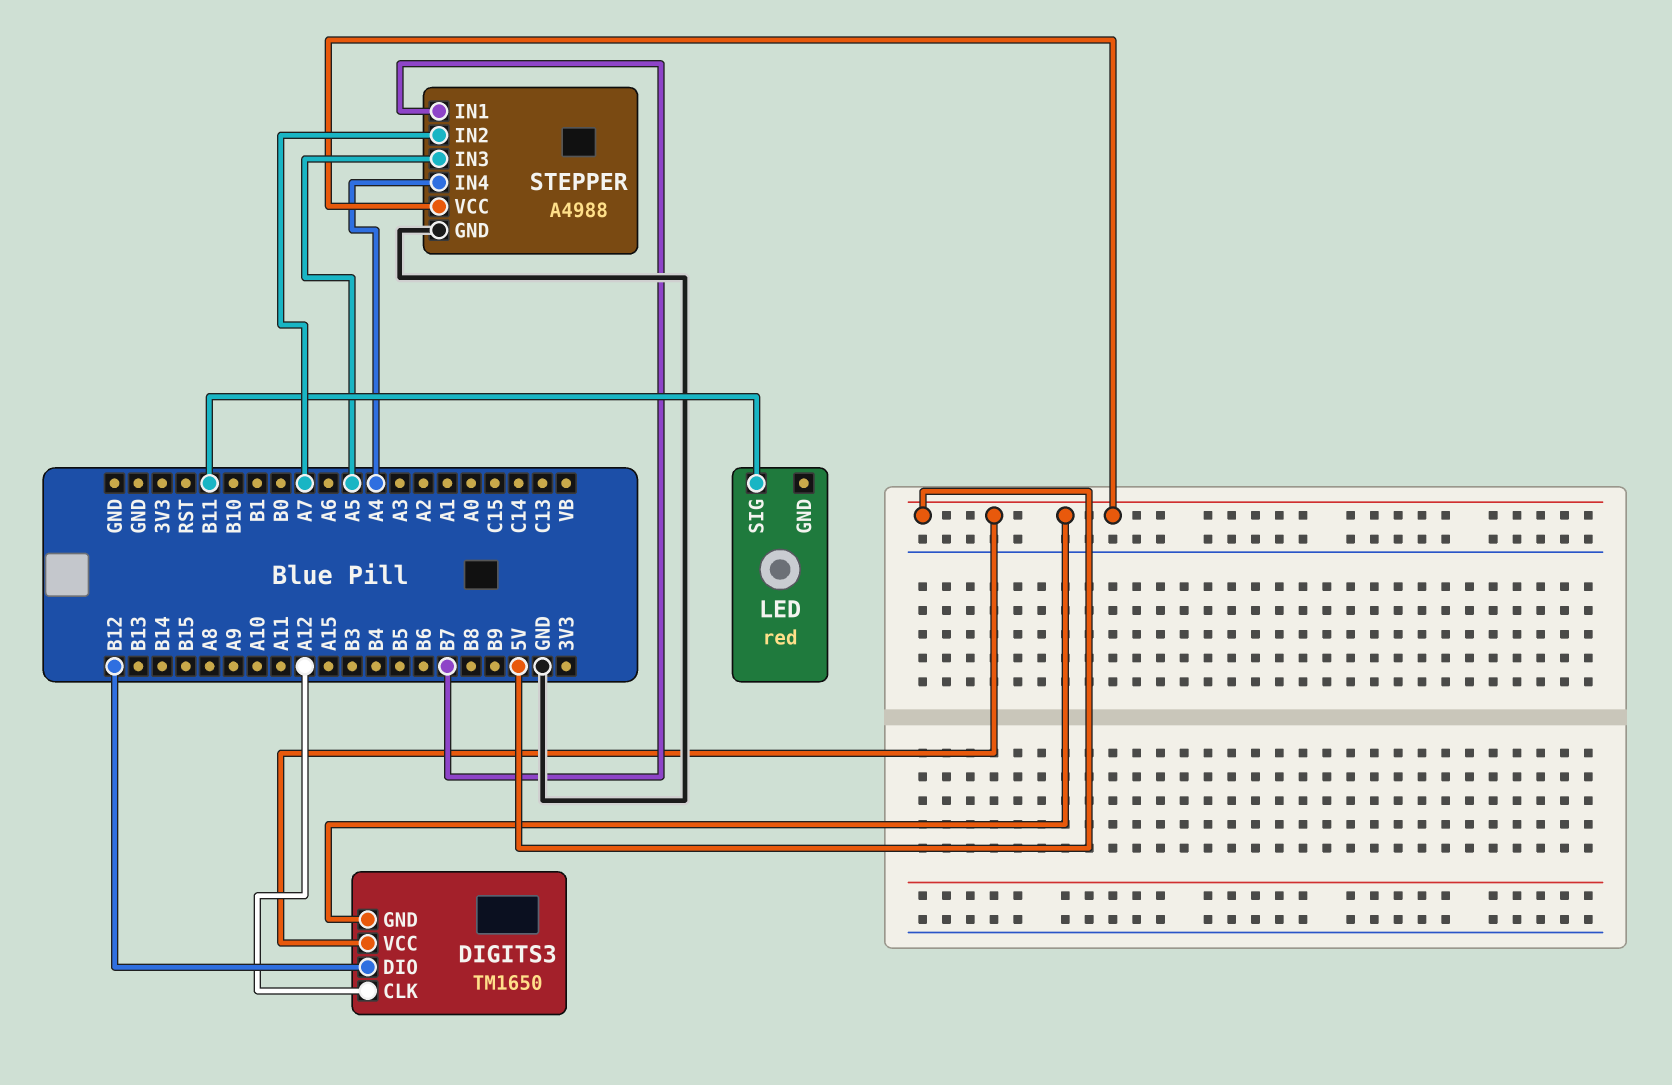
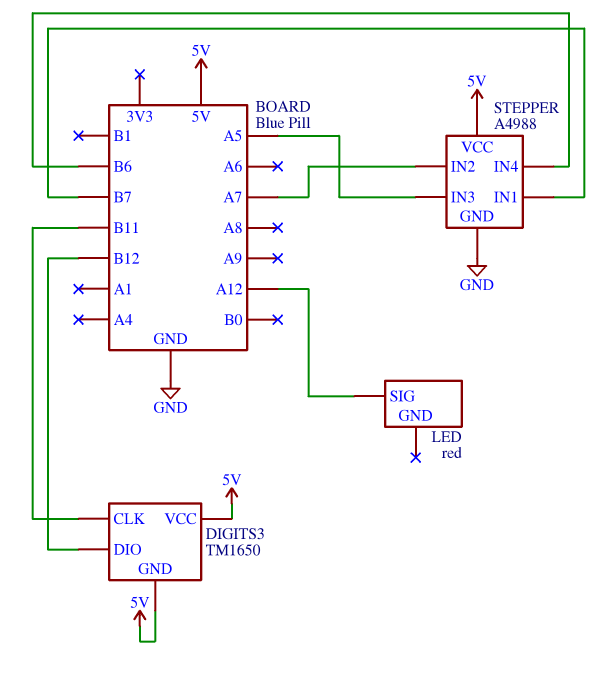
DIGITS3 pin CLK: A12 -> B11
LED pin SIG: B11 -> A12
STEPPER pin IN4: A4 -> B6

